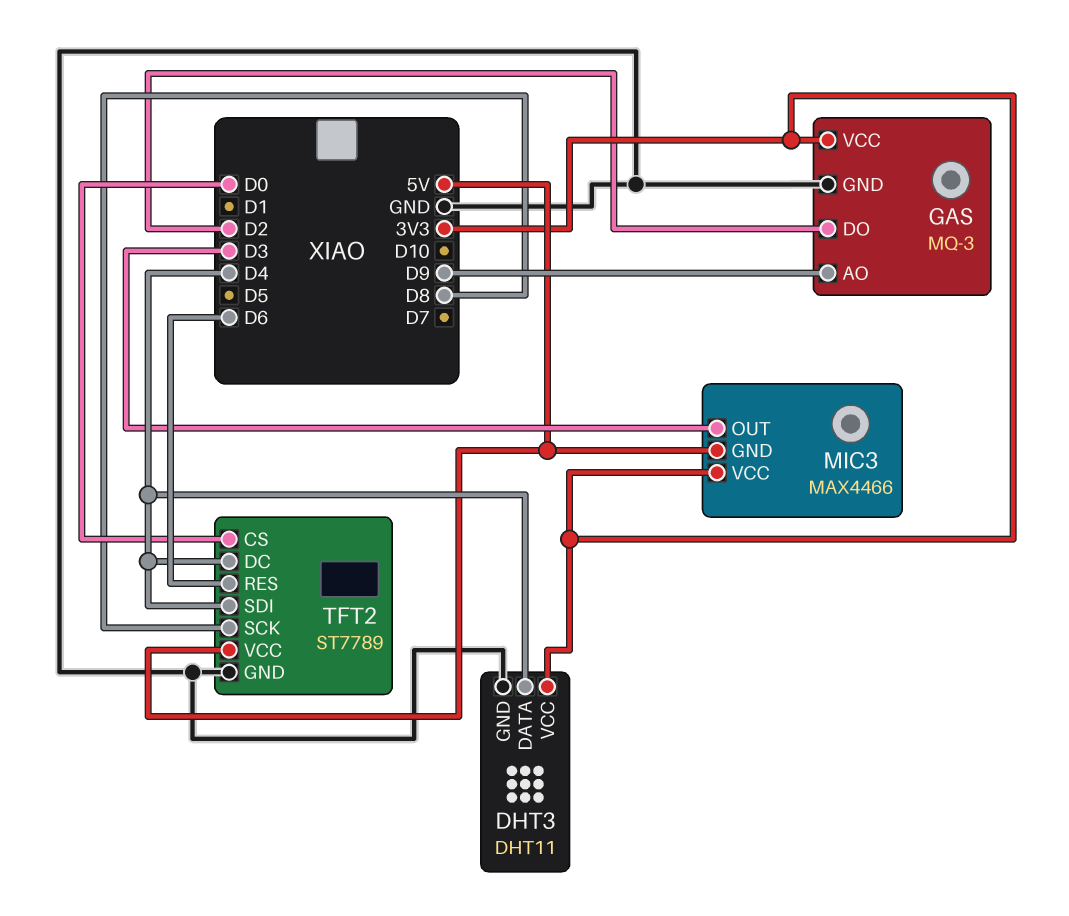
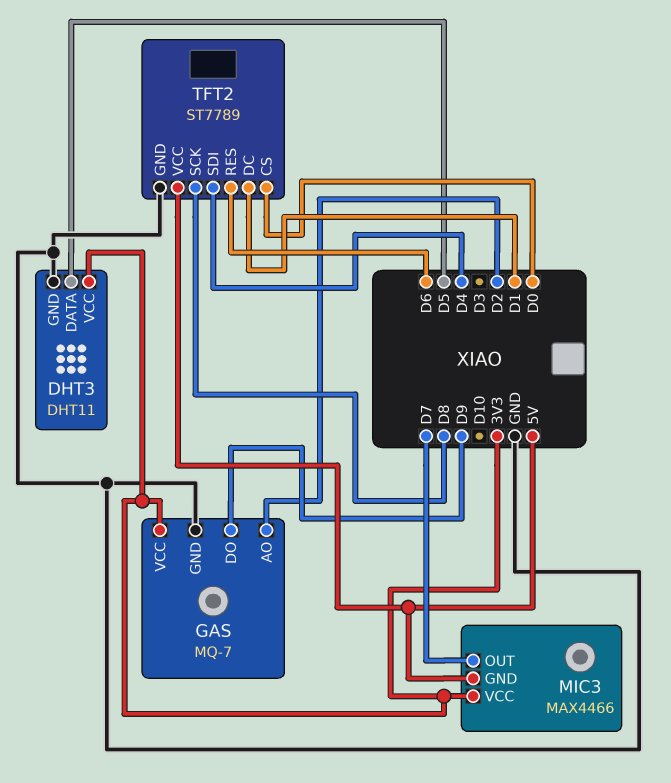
DHT3 pin DATA: D4 -> D5
GAS: MQ-3 -> MQ-7
GAS pin AO: D9 -> D2
GAS pin DO: D2 -> D9
MIC3 pin OUT: D3 -> D7
TFT2 pin DC: D4 -> D1

